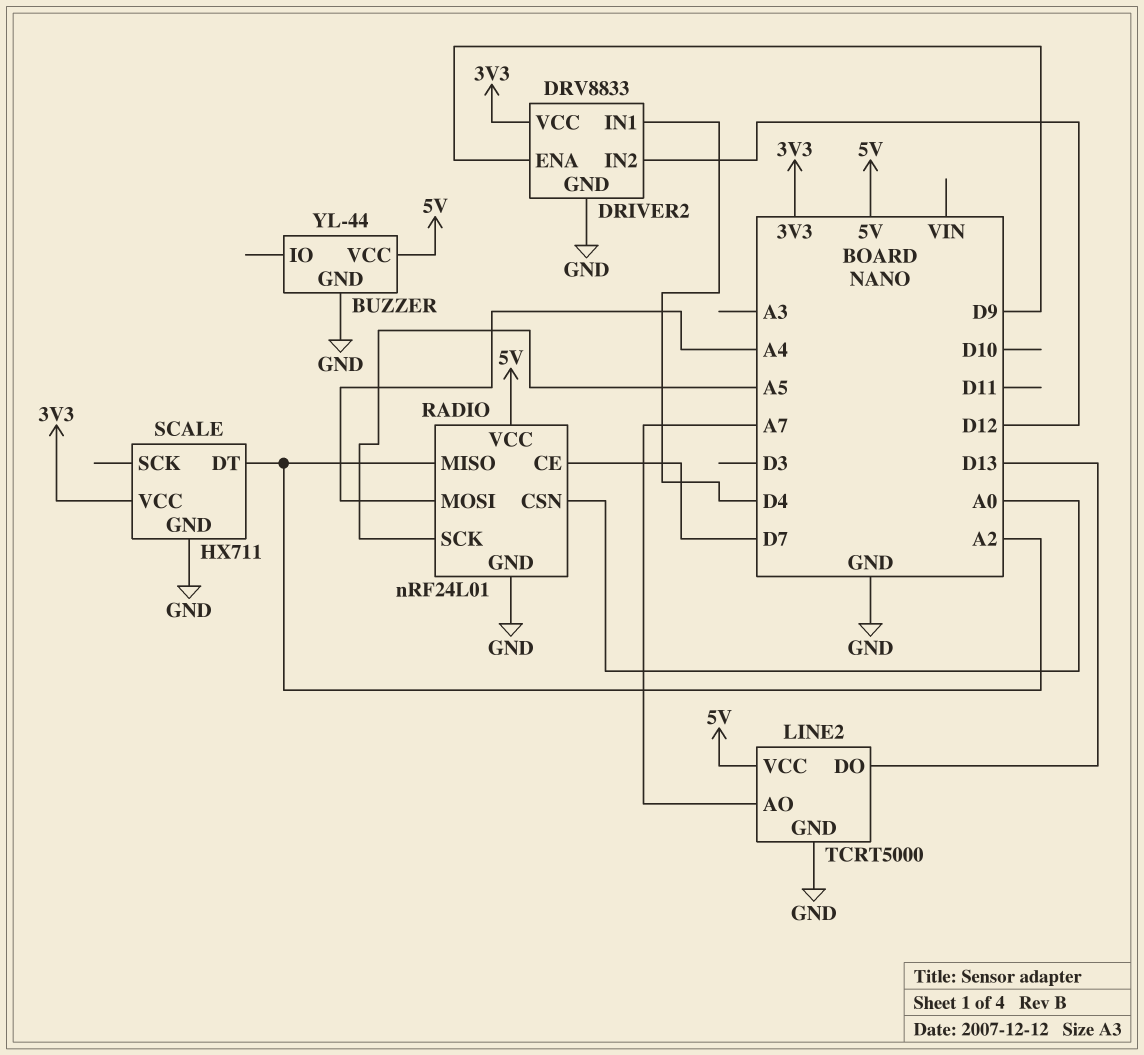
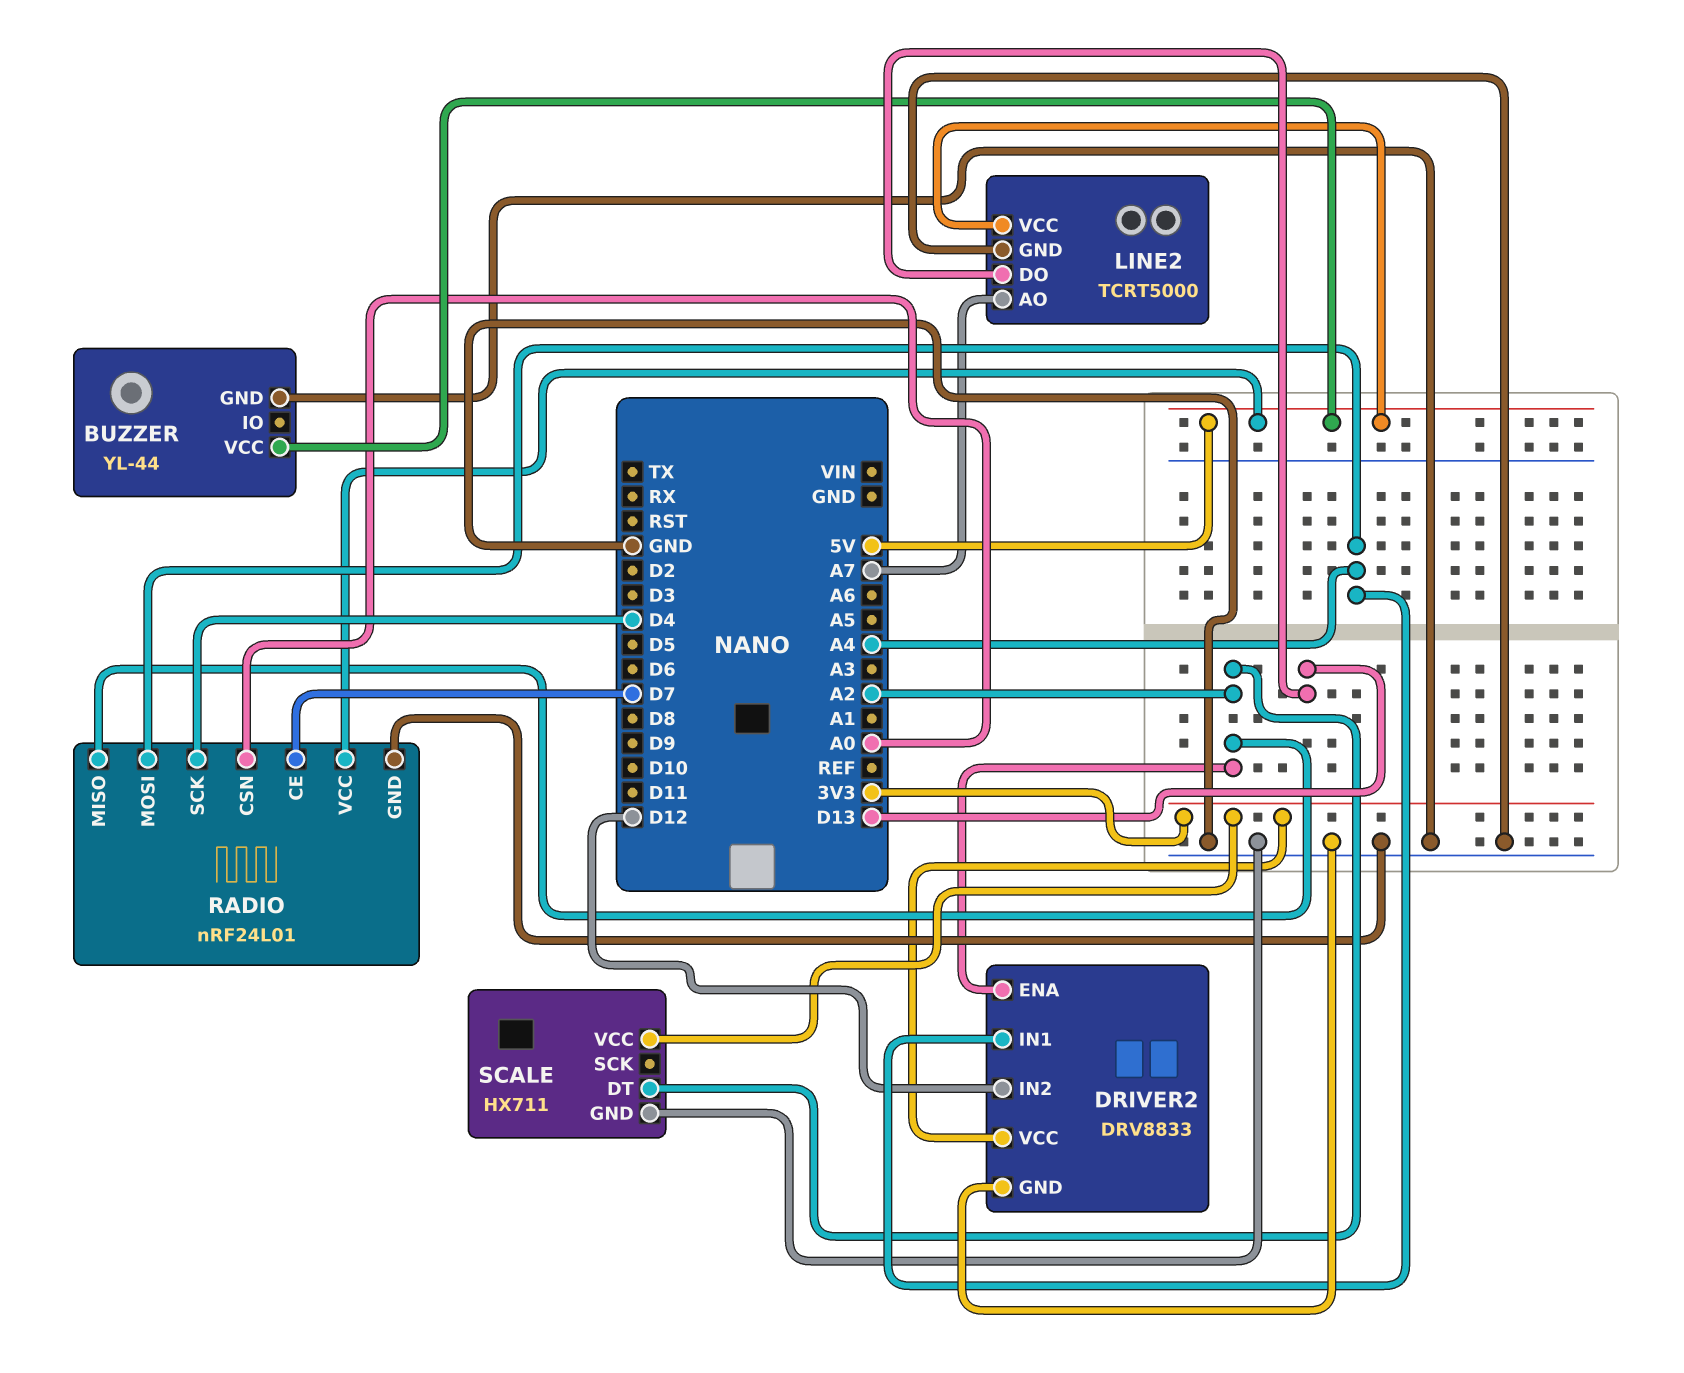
DRIVER2 pin ENA: D9 -> A2
DRIVER2 pin IN1: D4 -> A4
RADIO pin SCK: A5 -> D4

